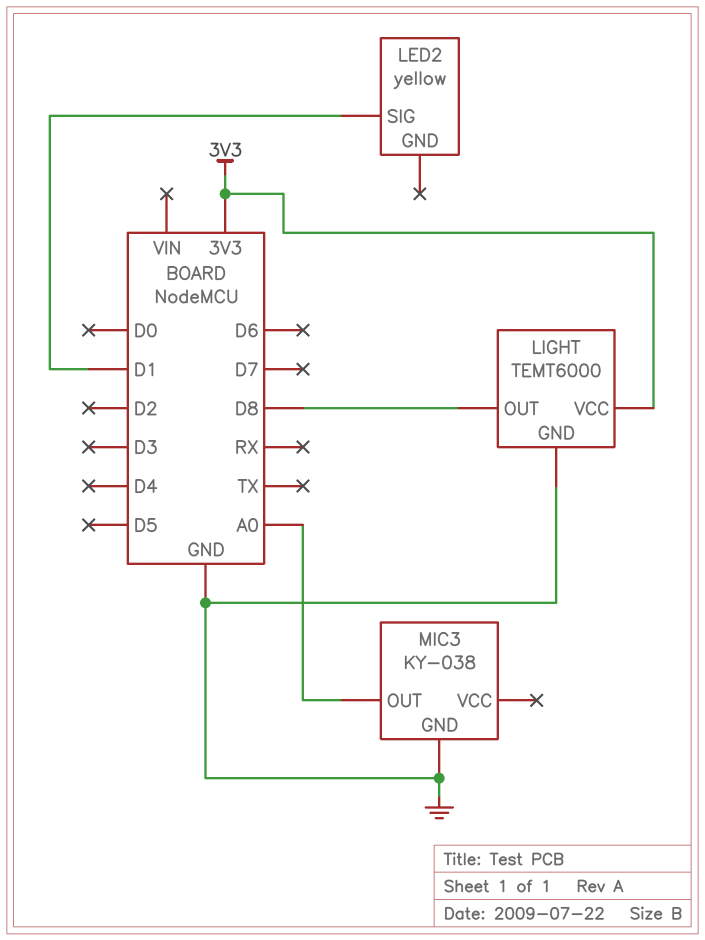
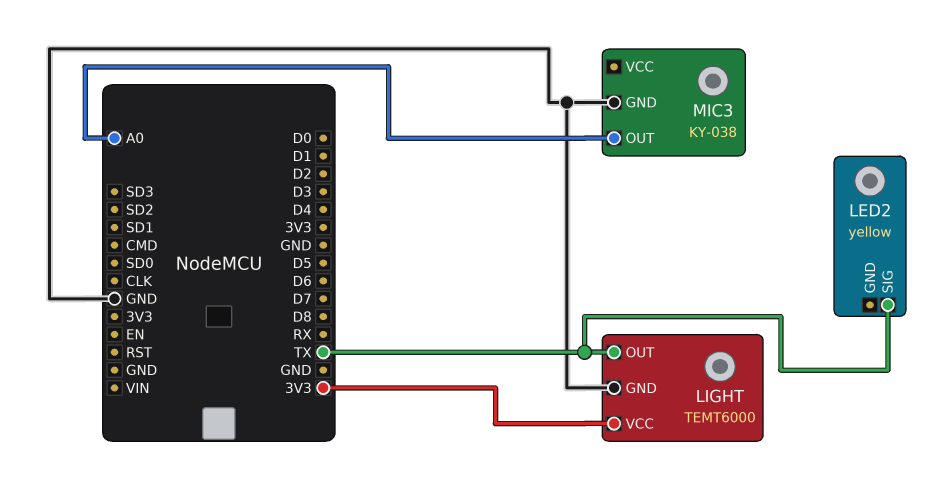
LED2 pin SIG: D1 -> TX
LIGHT pin OUT: D8 -> TX

